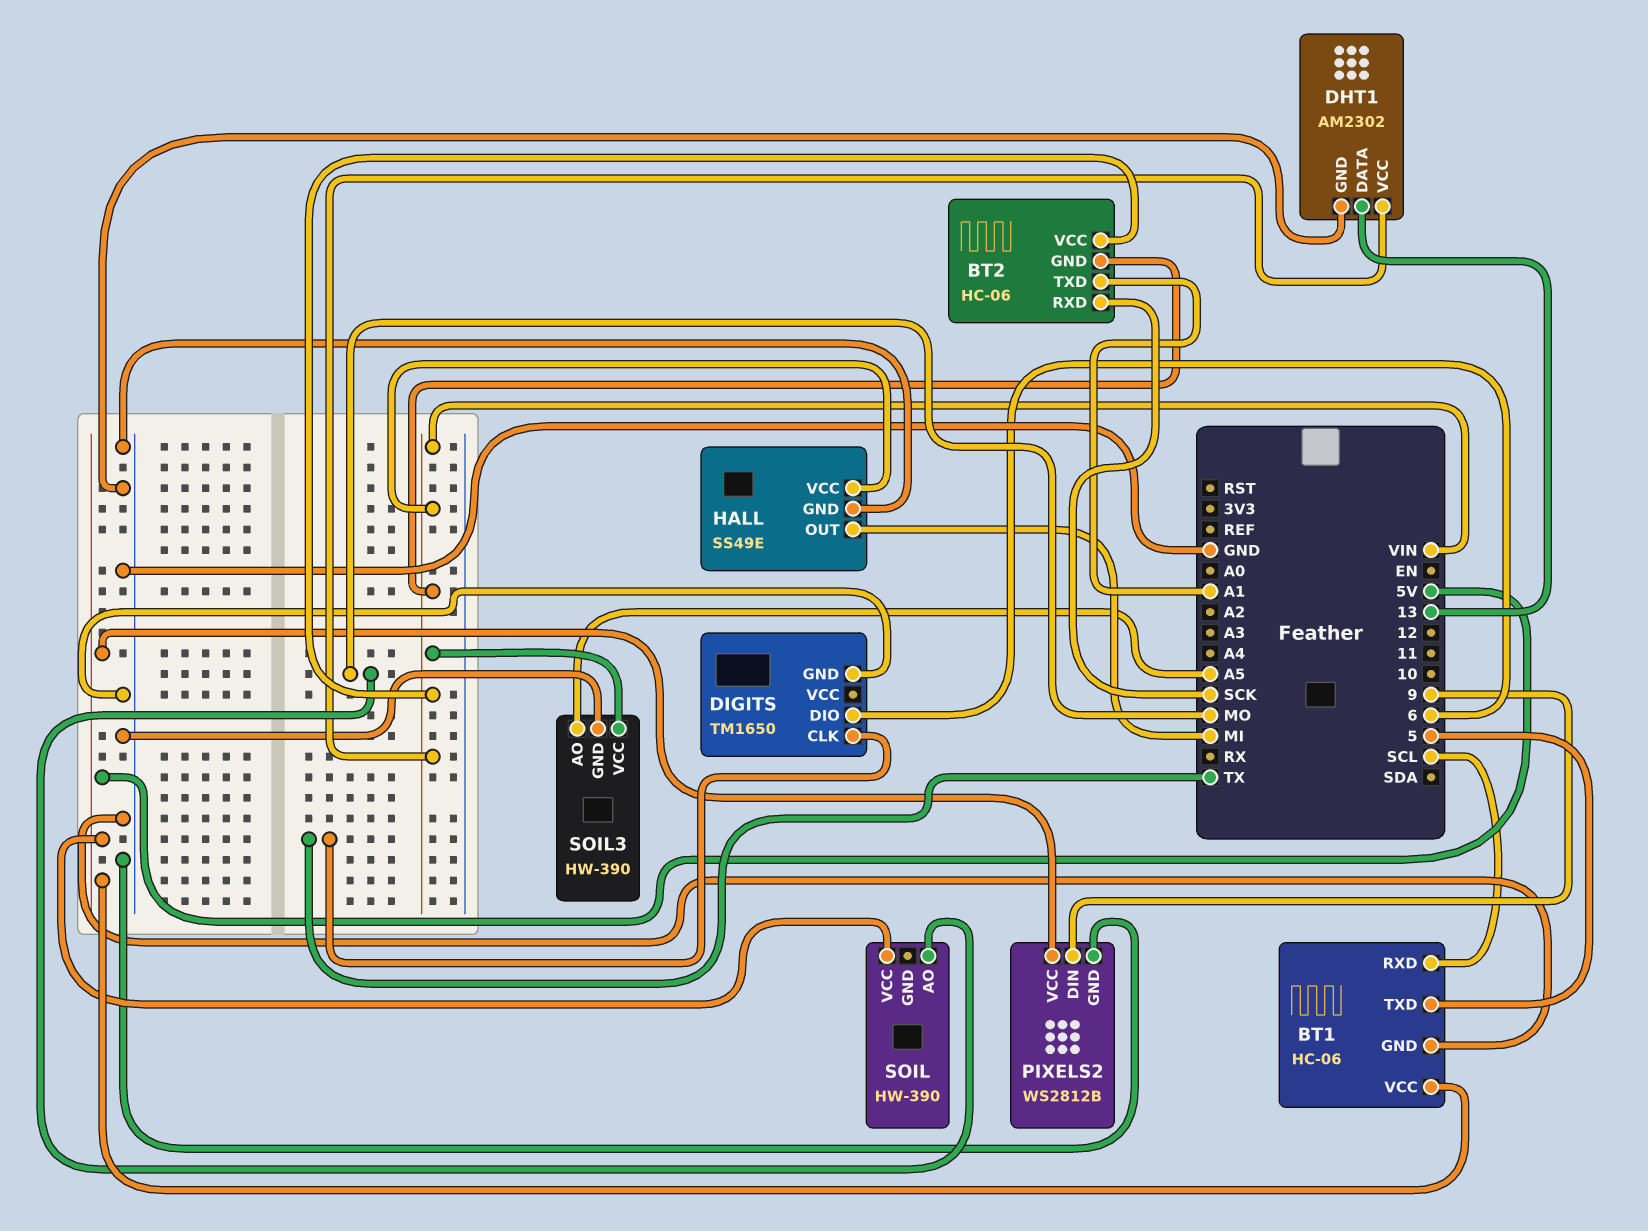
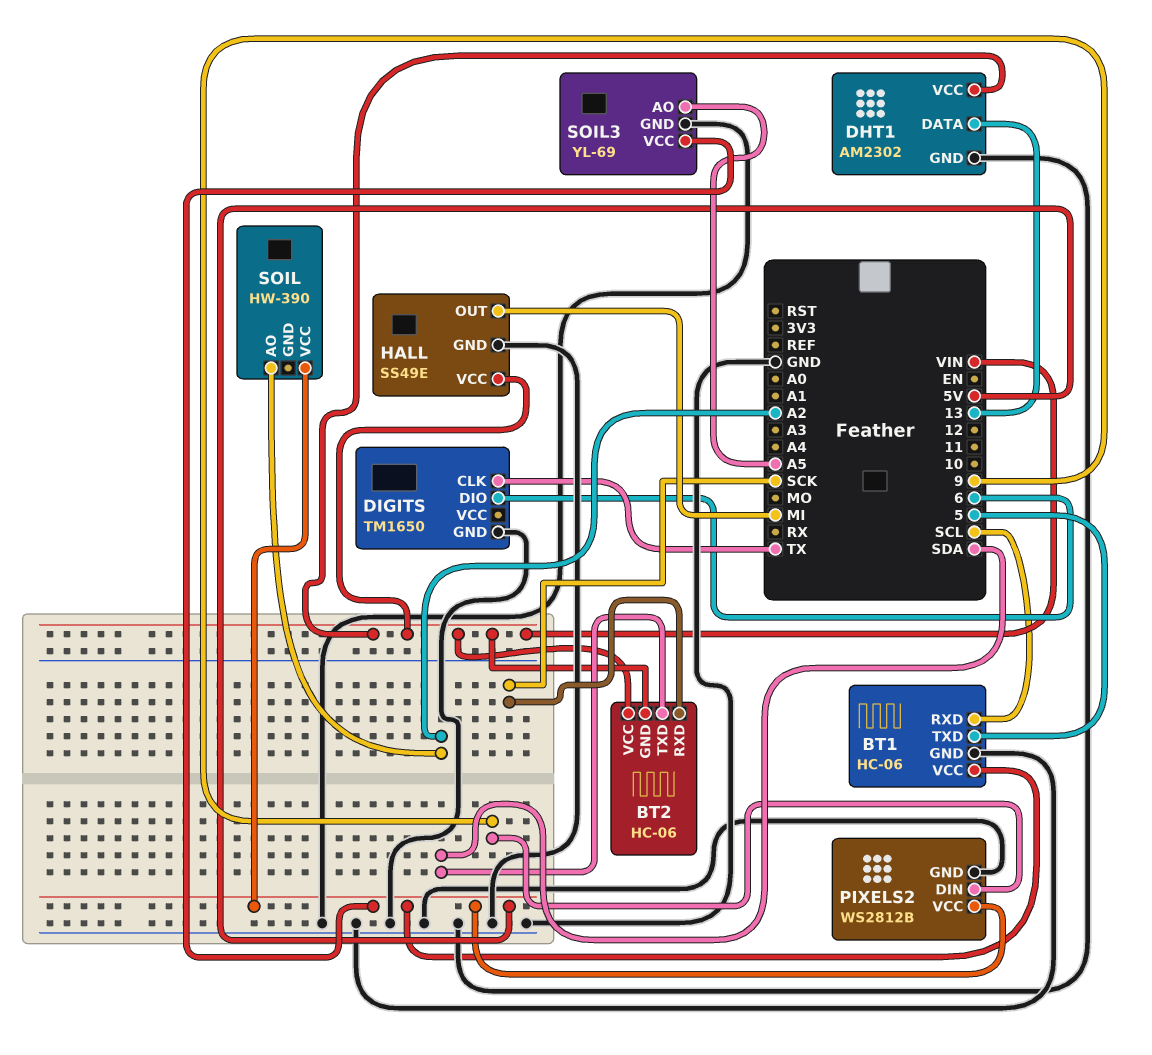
BT2 pin TXD: A1 -> SDA
SOIL pin AO: MO -> A2
SOIL3: HW-390 -> YL-69
SOIL3 pin VCC: VIN -> 5V

